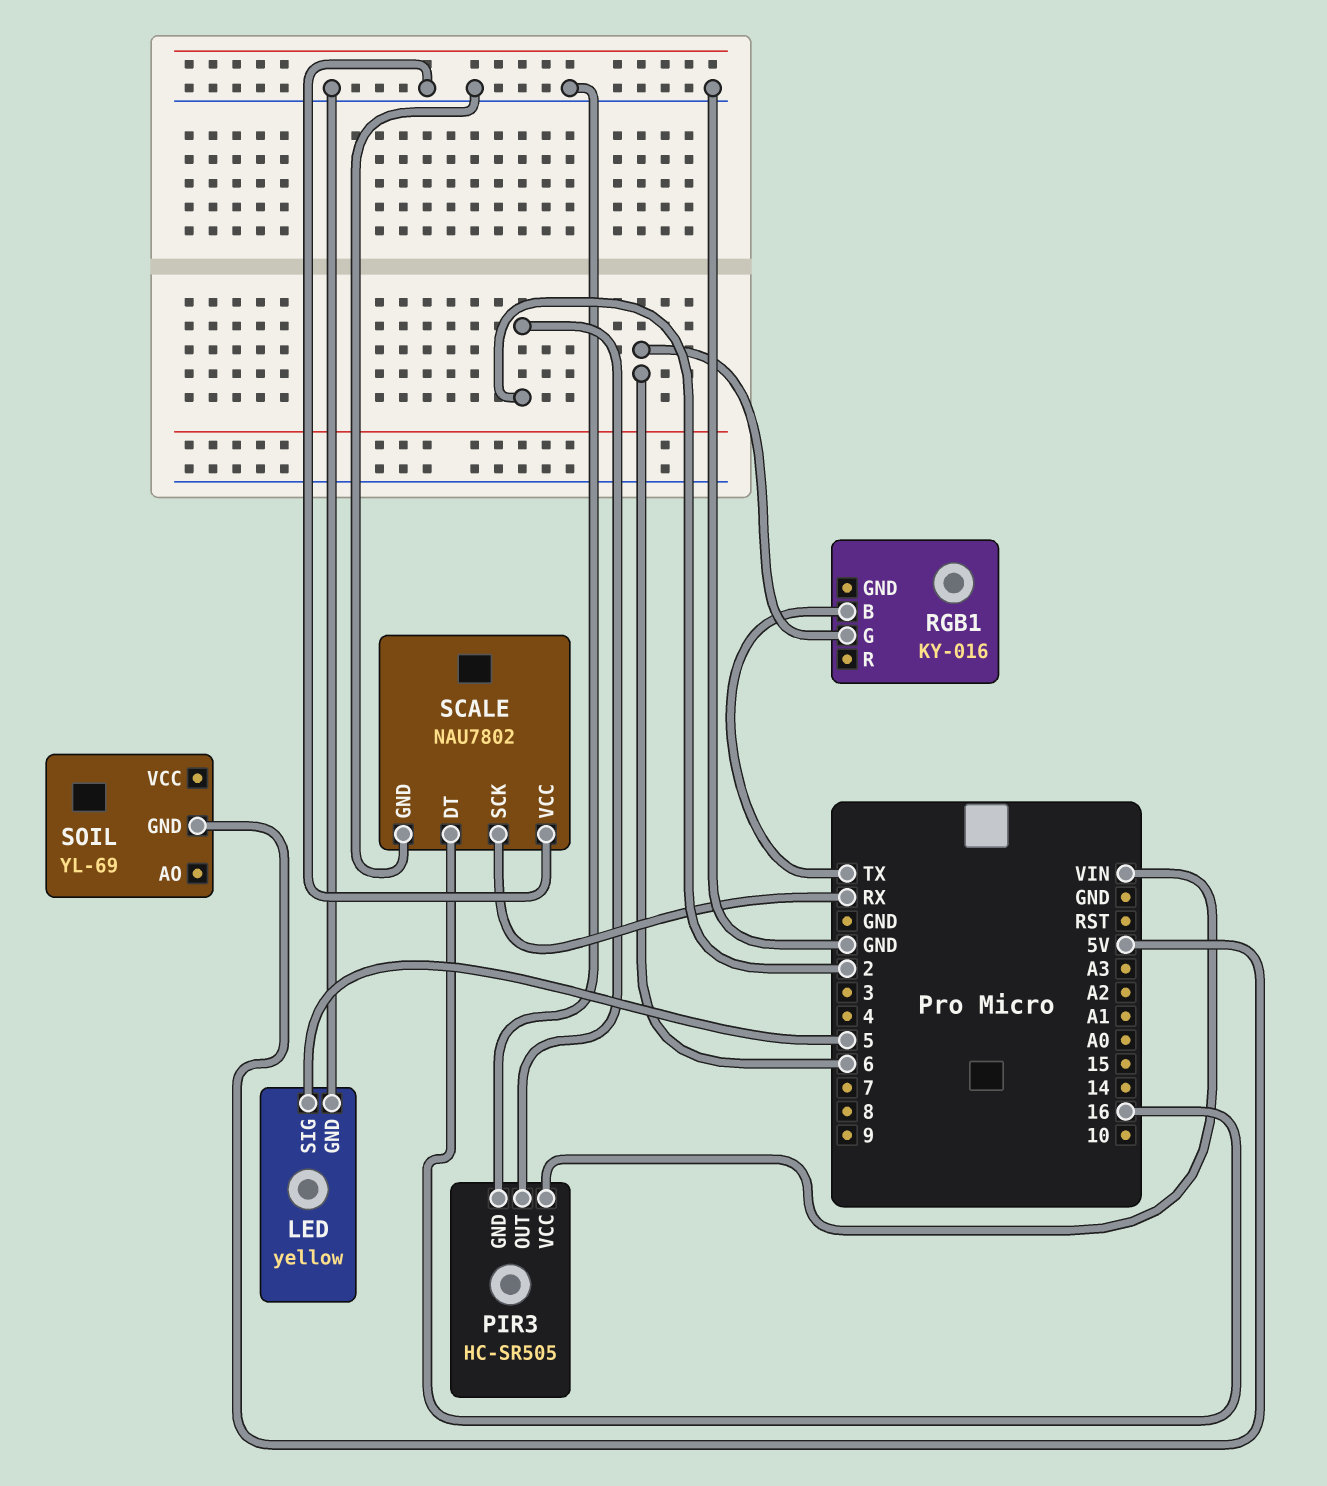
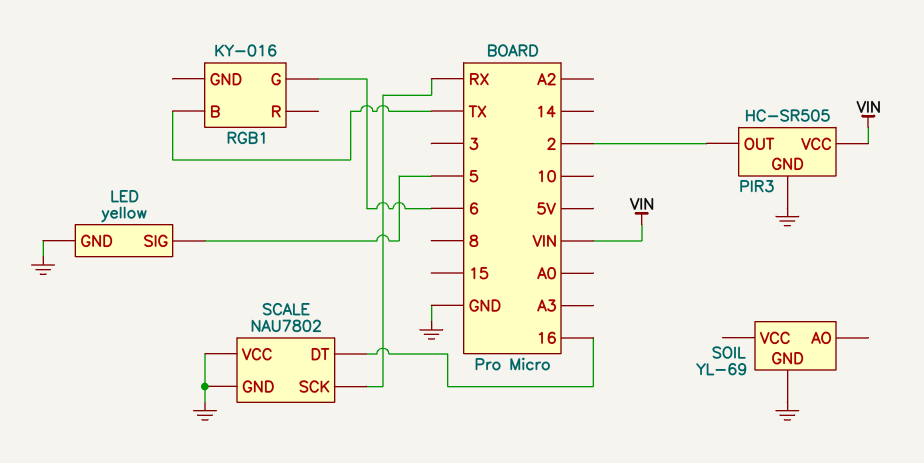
SOIL pin GND: 5V -> GND

